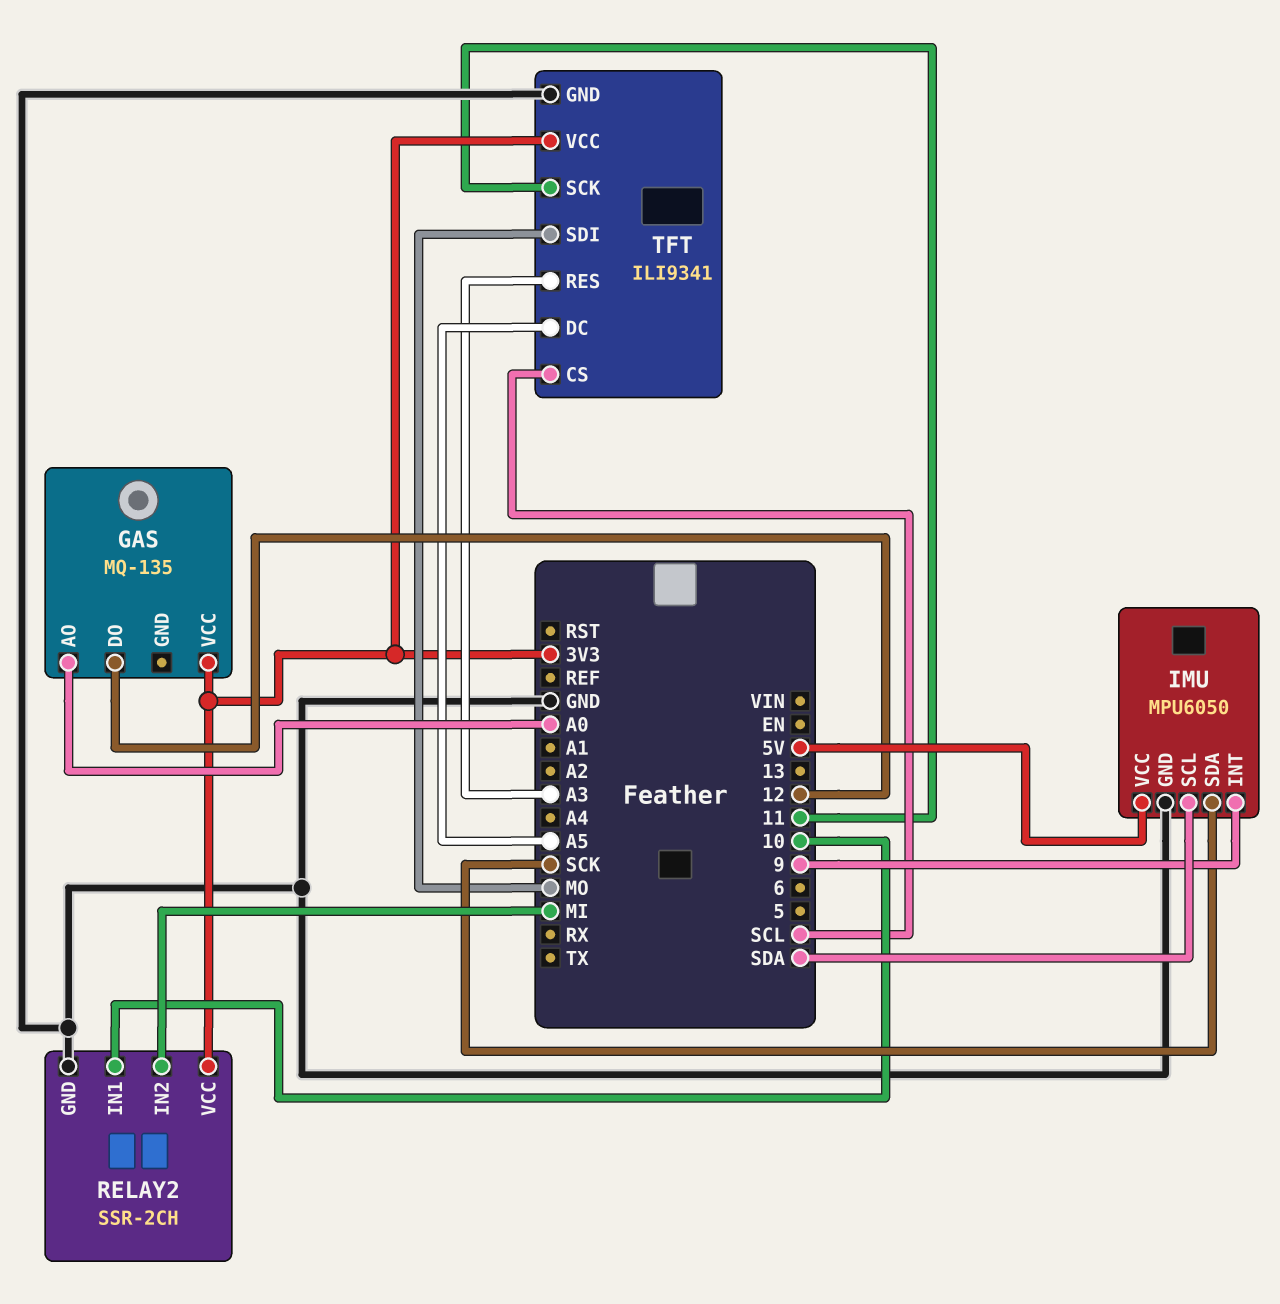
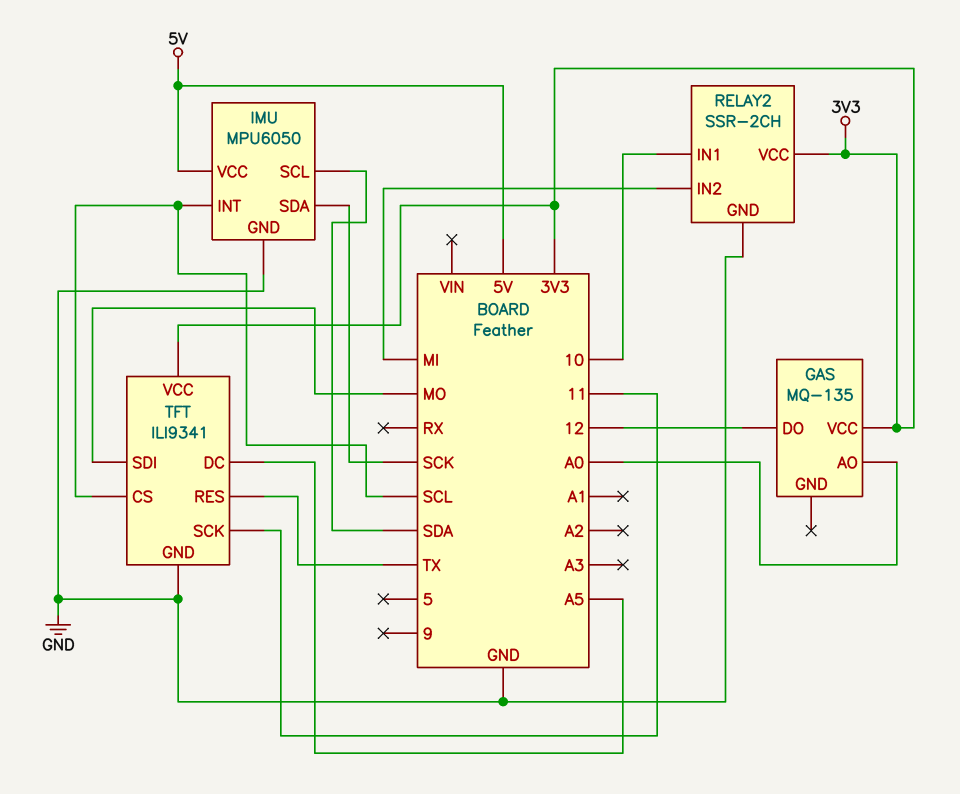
IMU pin INT: 9 -> SCL
TFT pin RES: A3 -> TX

